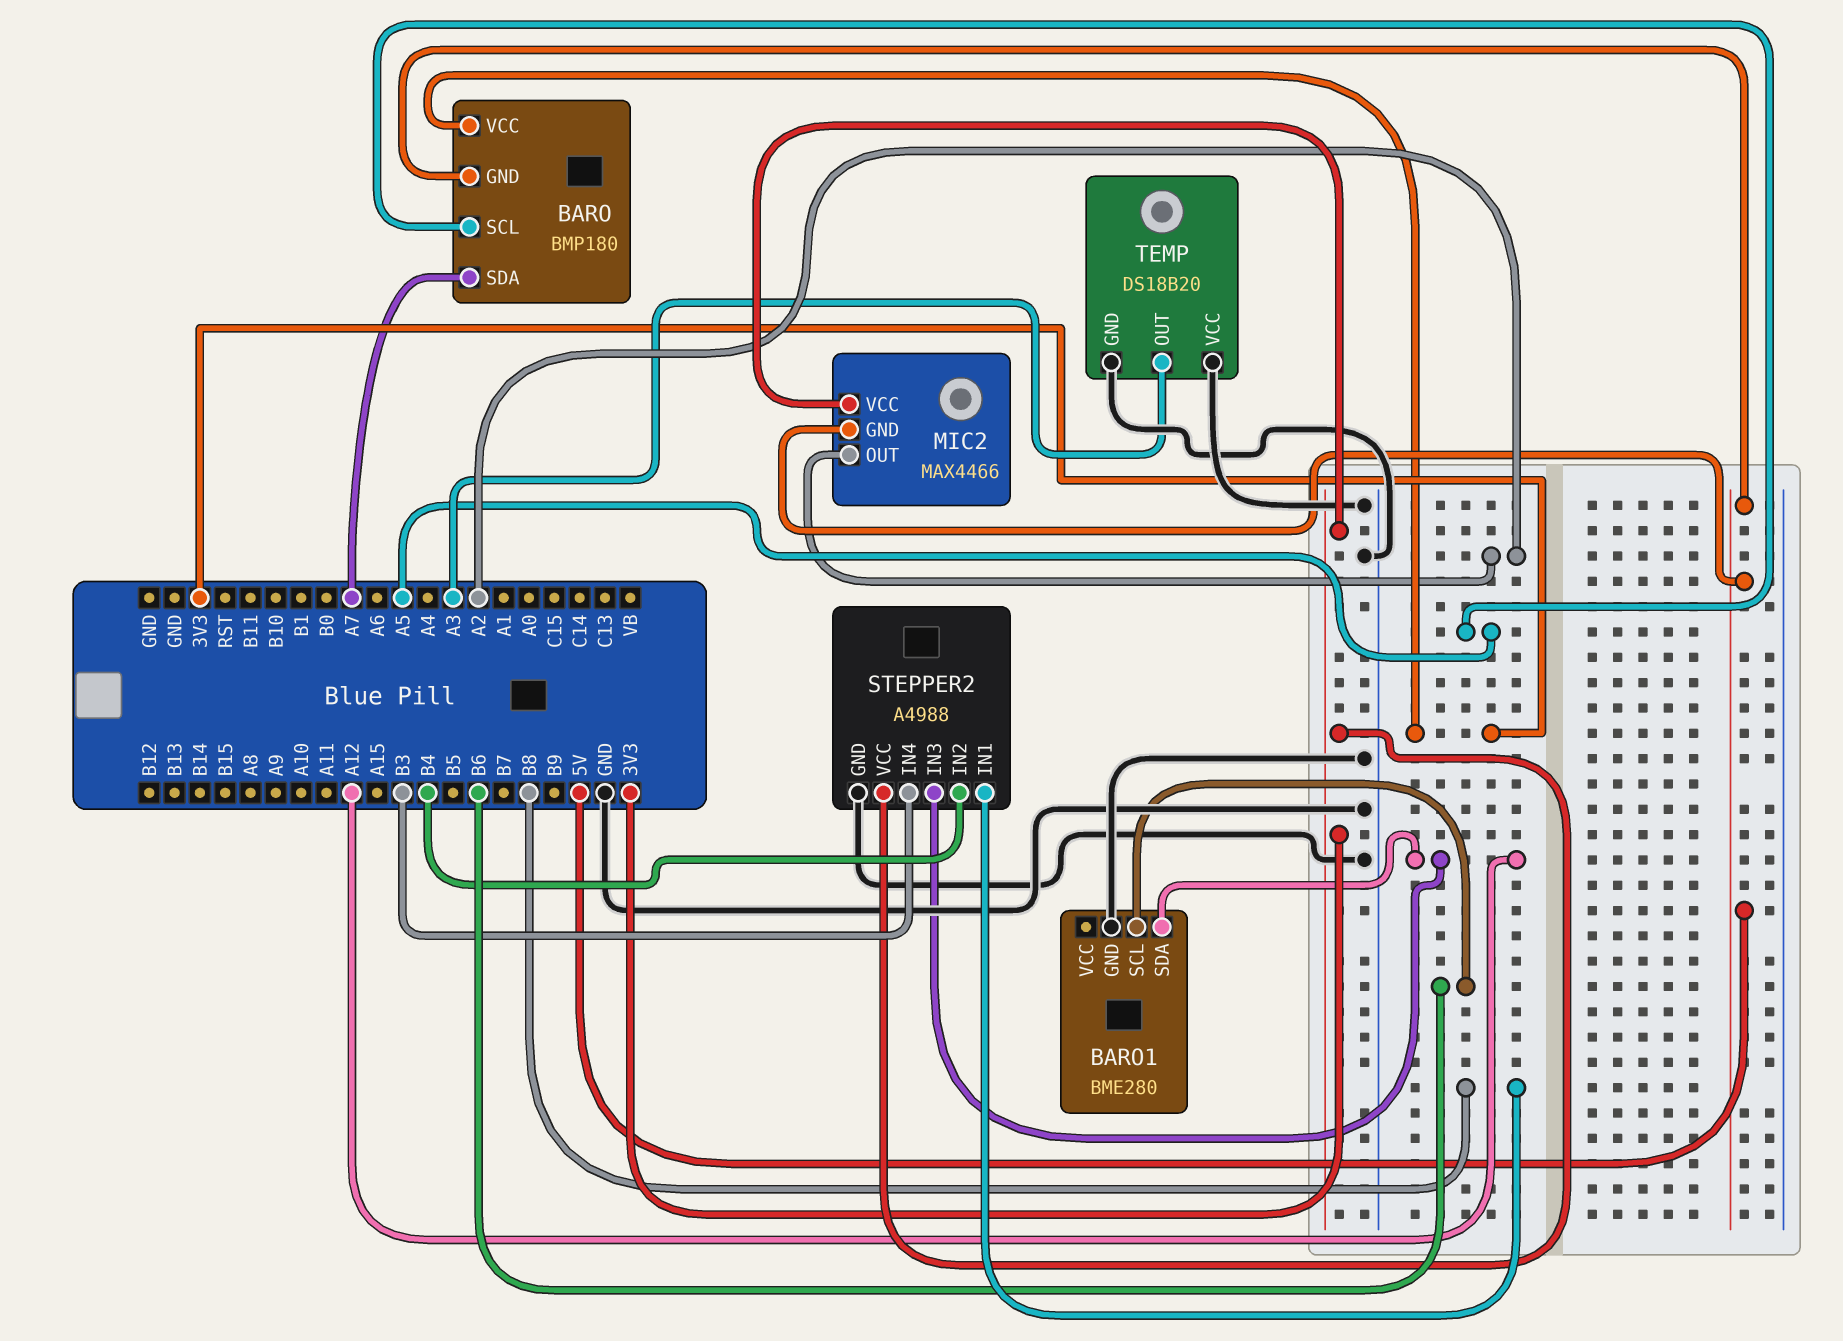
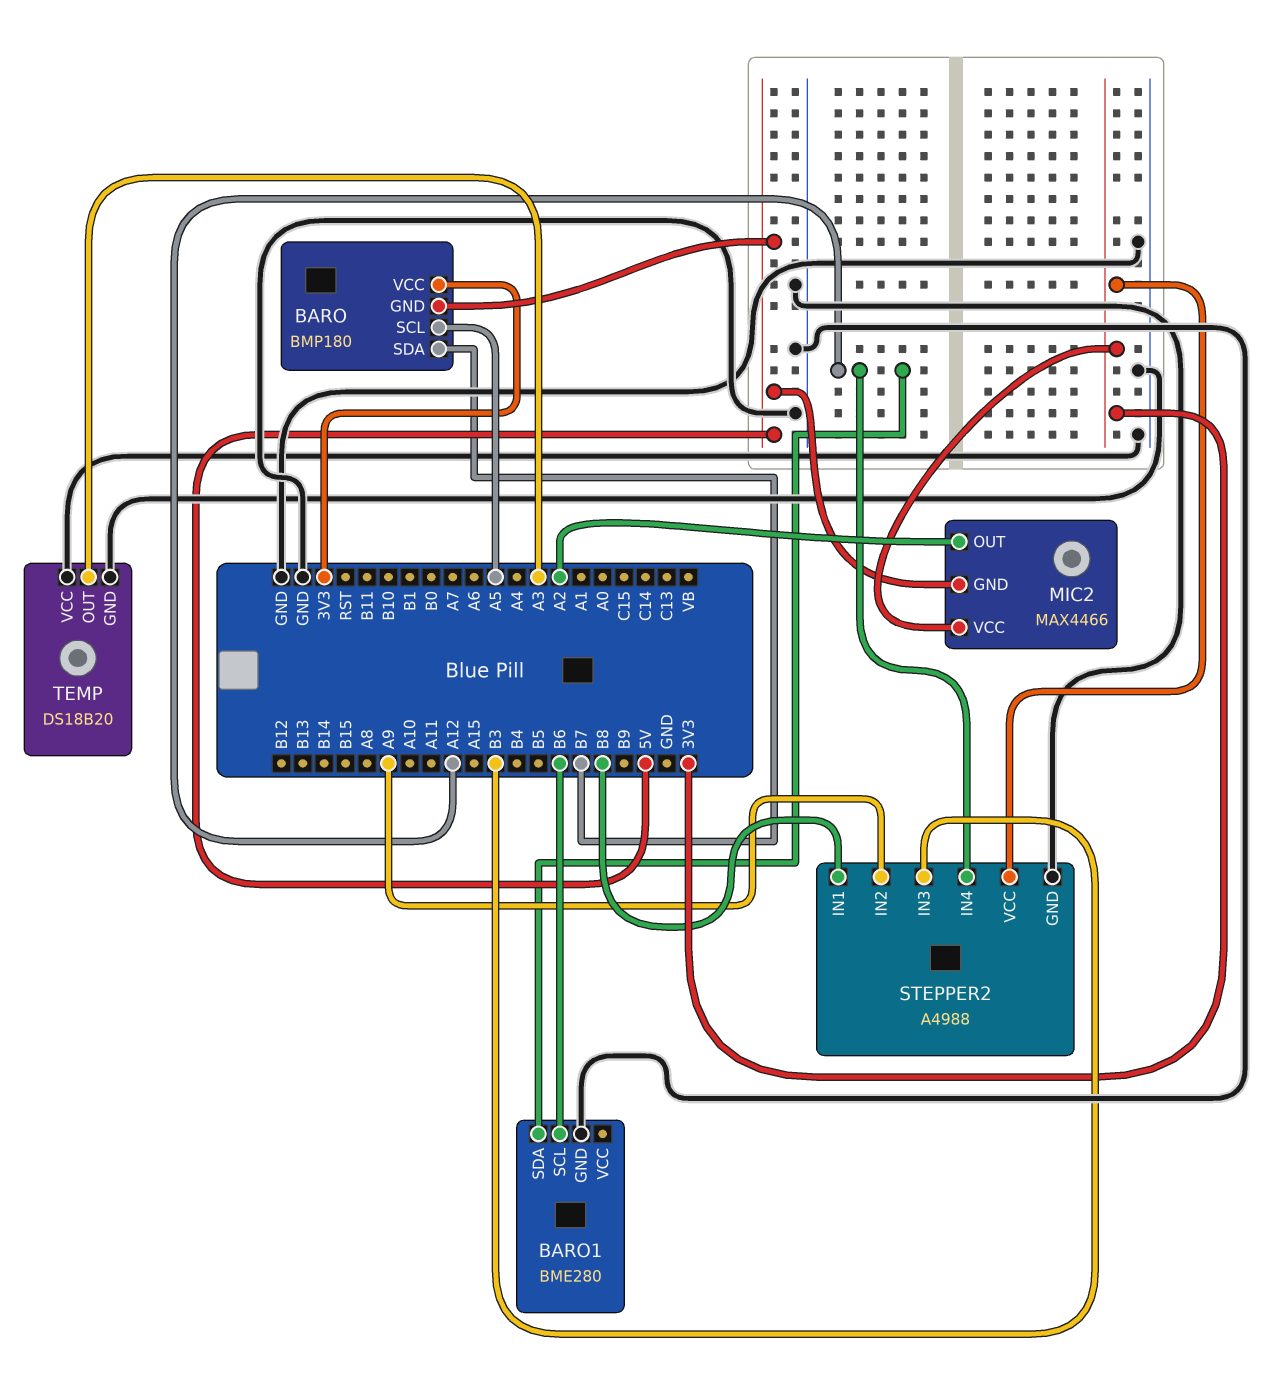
BARO pin SDA: A7 -> B7
STEPPER2 pin IN2: B4 -> A9
STEPPER2 pin IN3: A12 -> B3
STEPPER2 pin IN4: B3 -> A12

